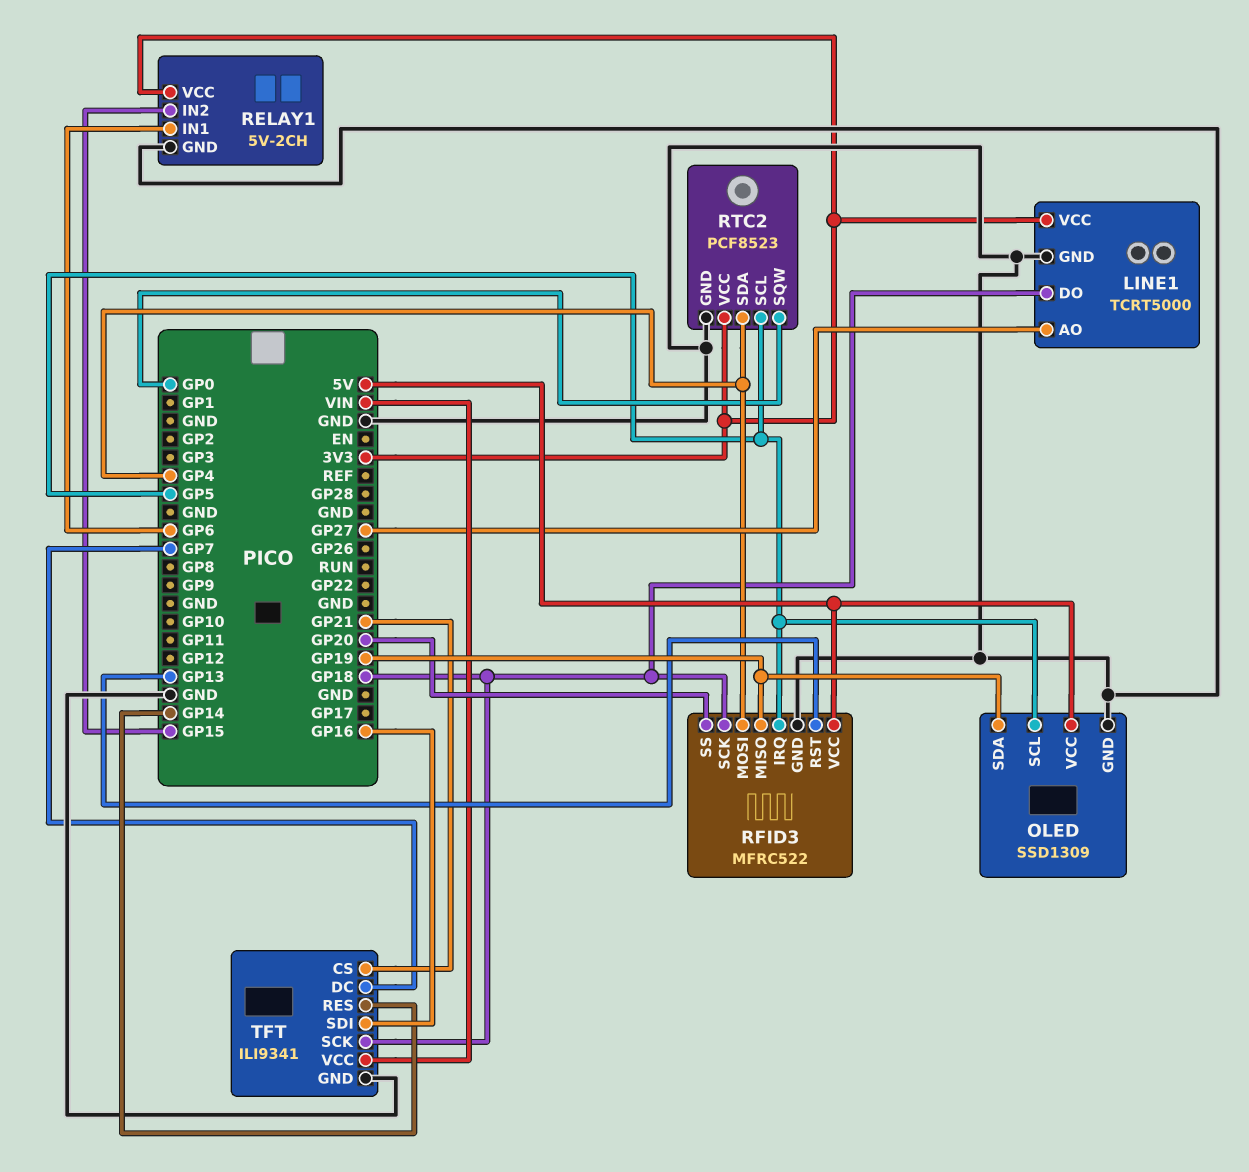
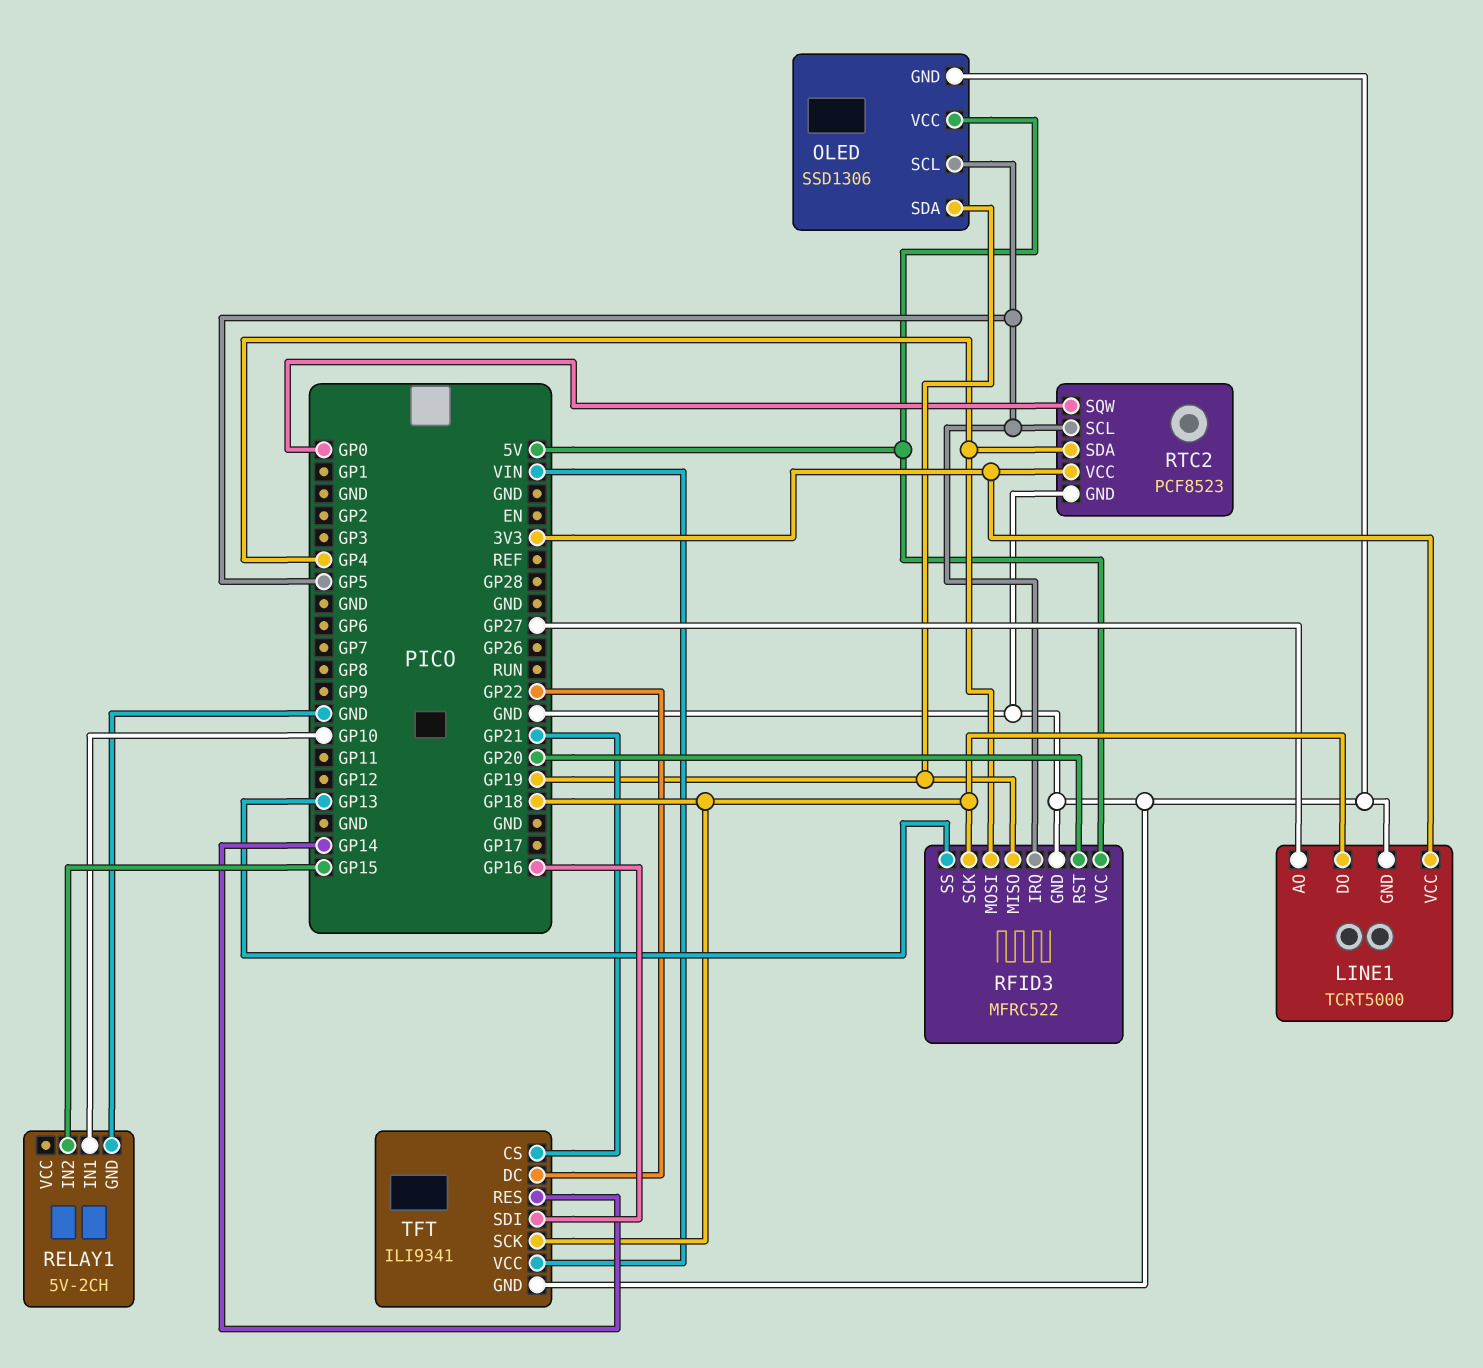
OLED: SSD1309 -> SSD1306
RELAY1 pin IN1: GP6 -> GP10
RELAY1 pin VCC: 3V3 -> none
RFID3 pin RST: GP13 -> GP20
RFID3 pin SS: GP20 -> GP13
TFT pin DC: GP7 -> GP22

